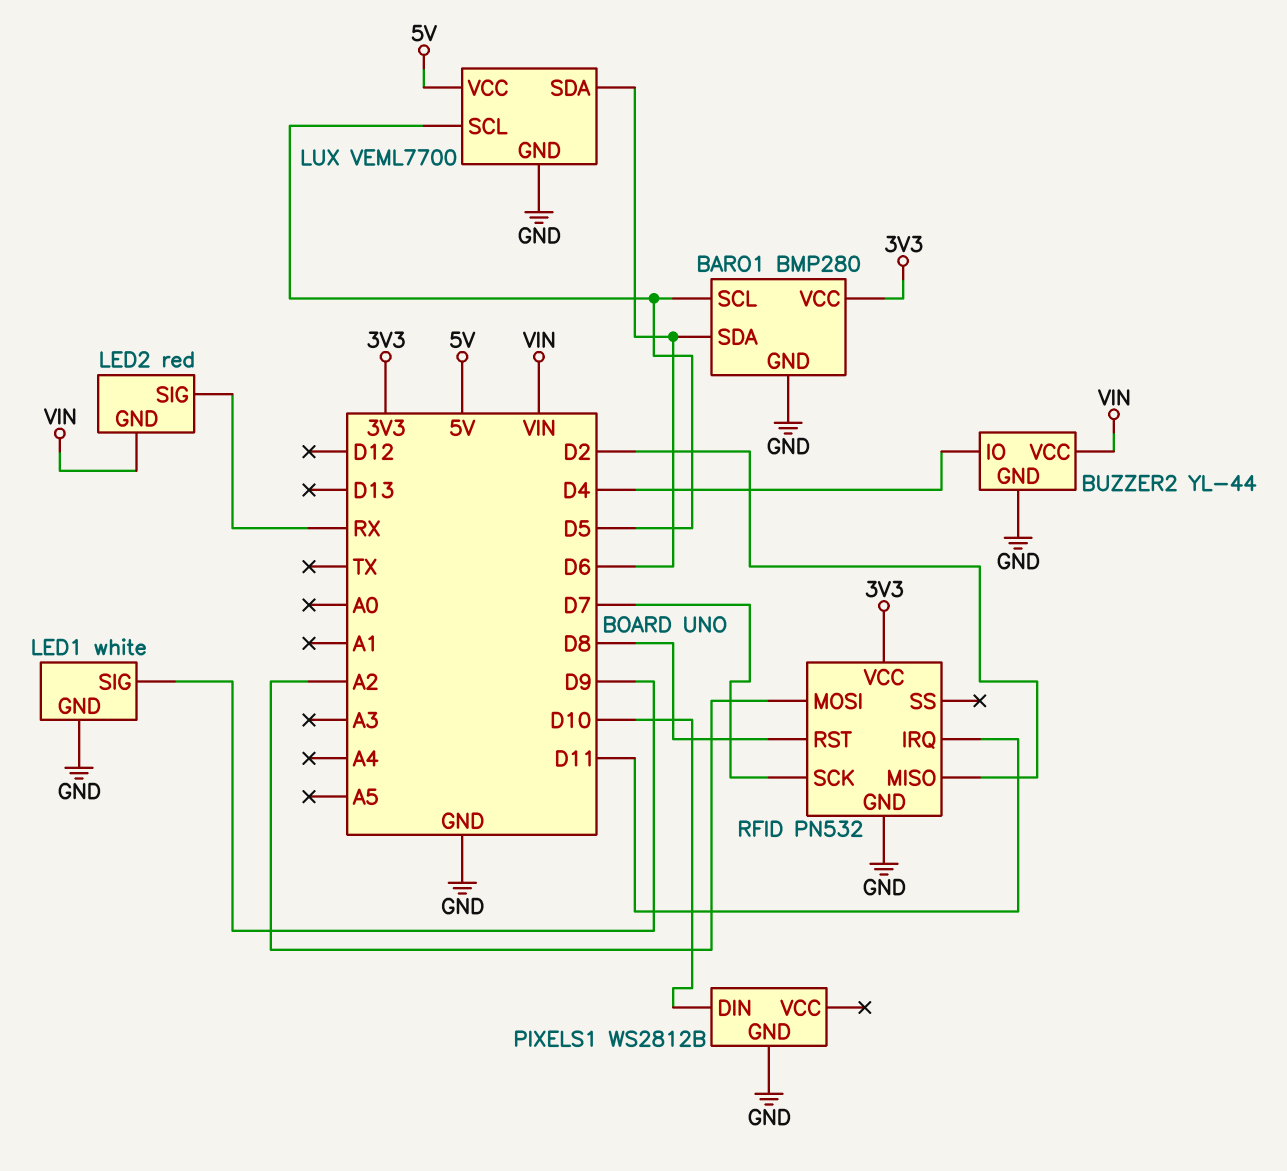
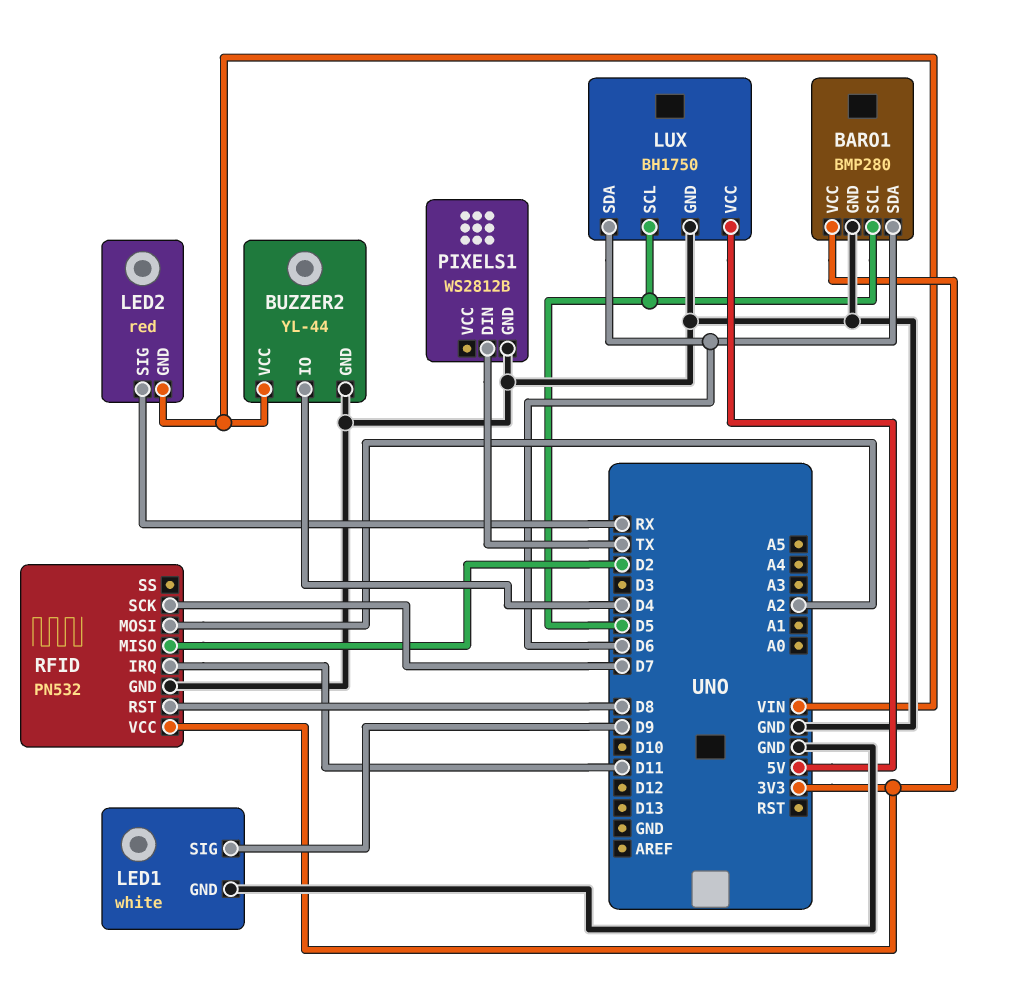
LUX: VEML7700 -> BH1750
PIXELS1 pin DIN: D10 -> TX

